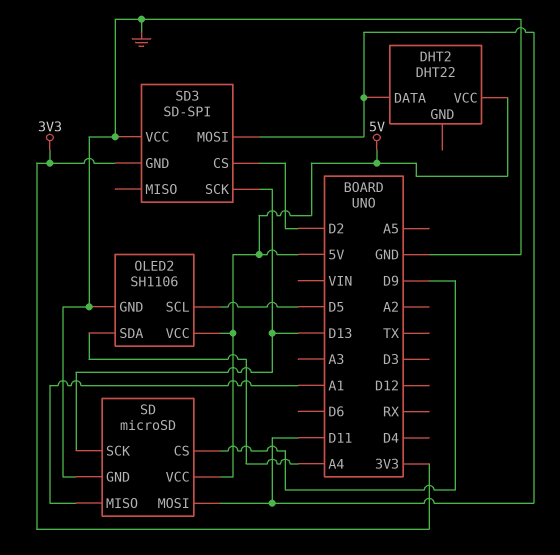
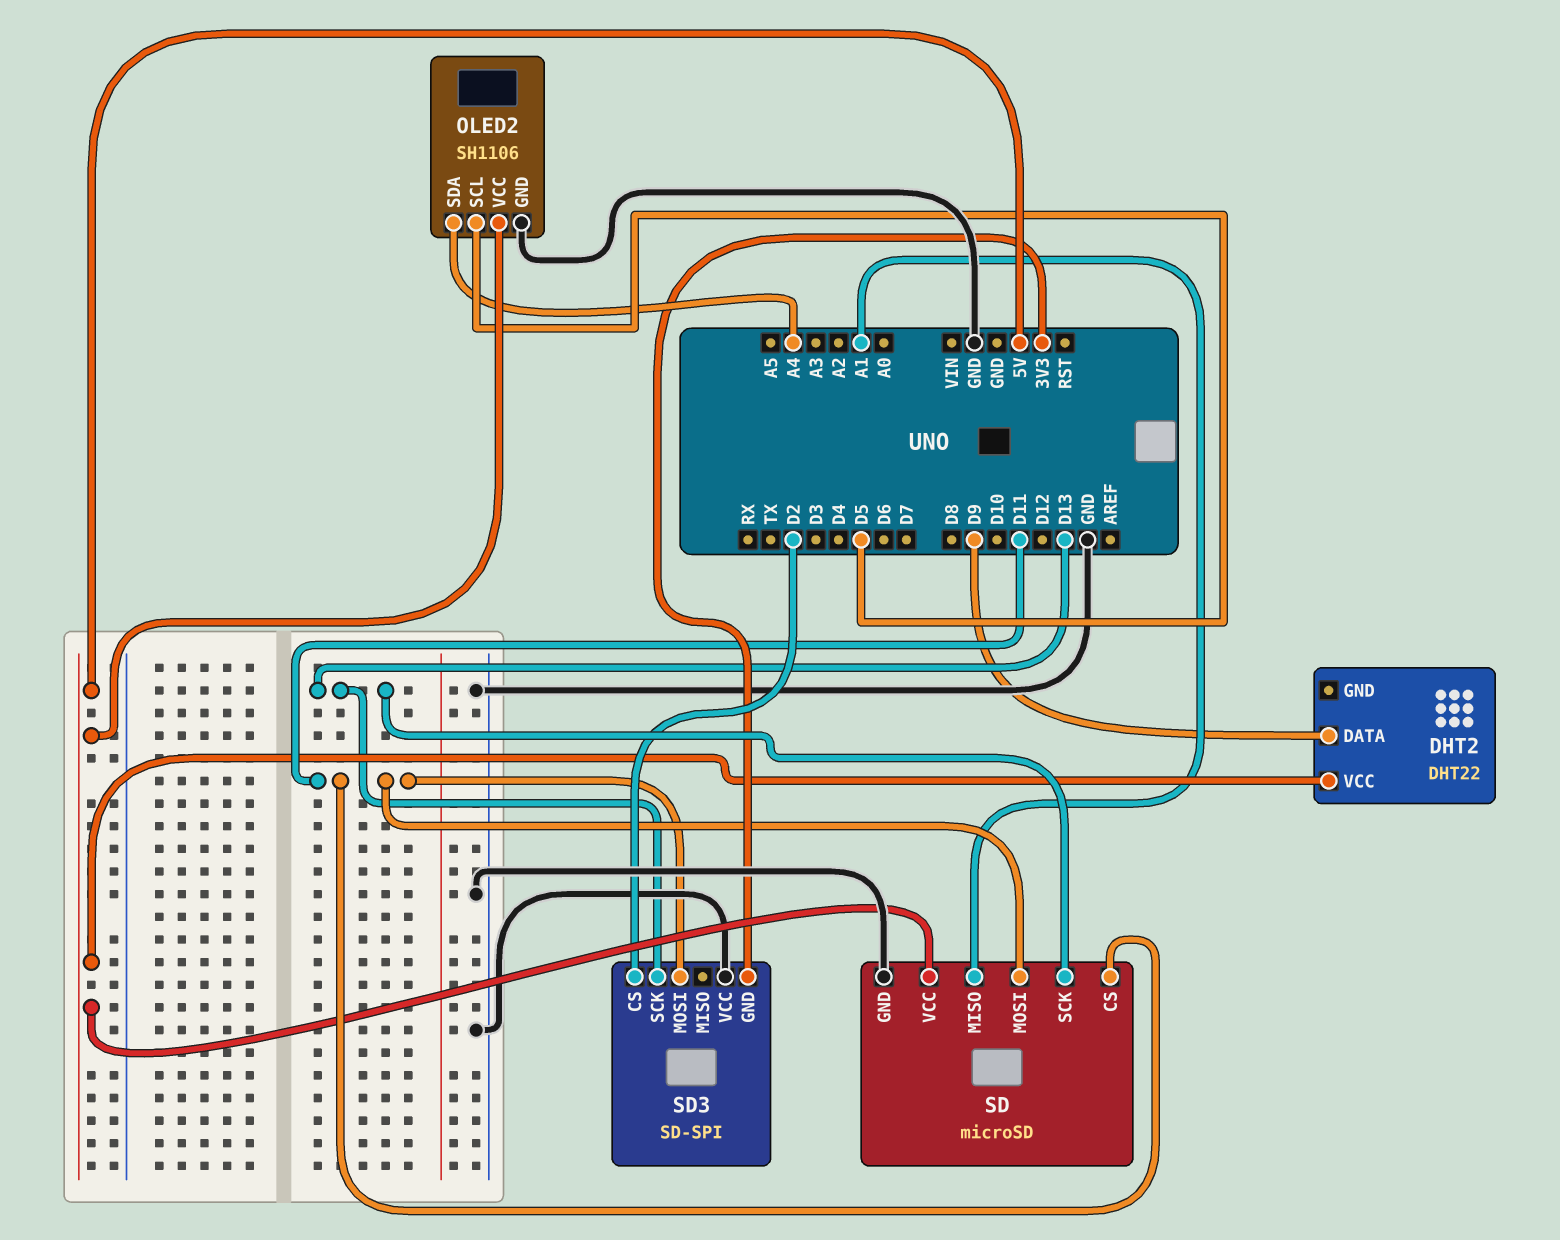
DHT2 pin DATA: D11 -> D9
SD pin CS: D9 -> D11

